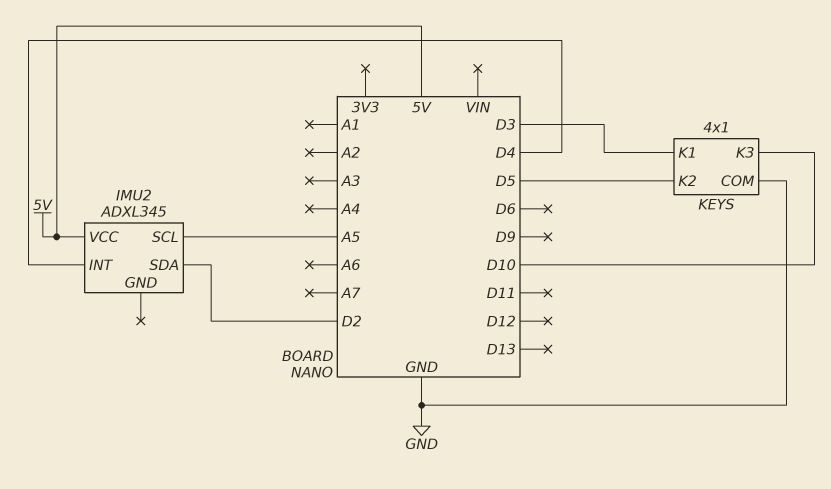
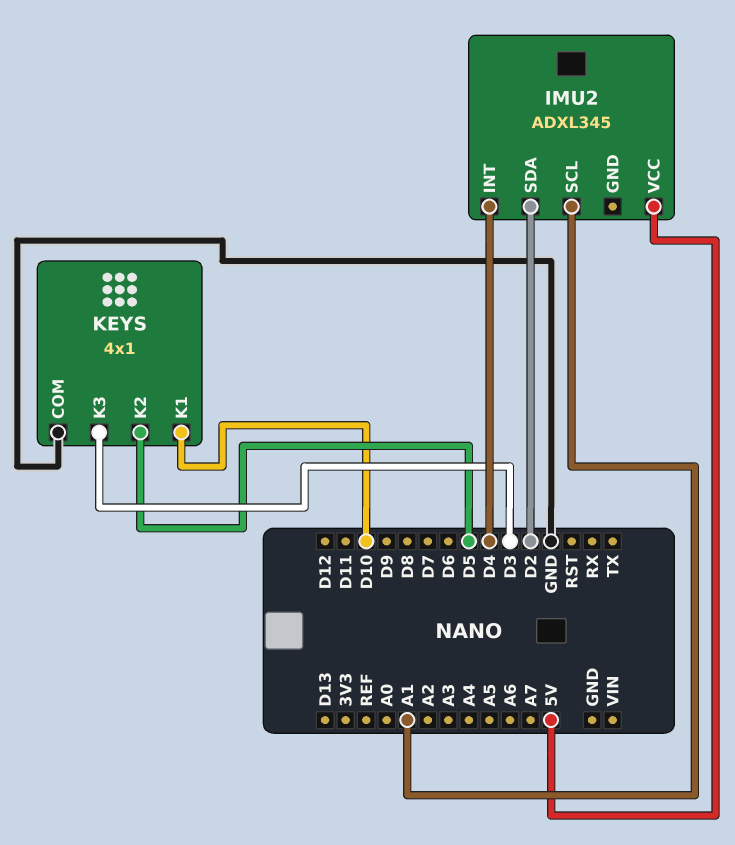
IMU2 pin SCL: A5 -> A1
KEYS pin K1: D3 -> D10
KEYS pin K3: D10 -> D3

